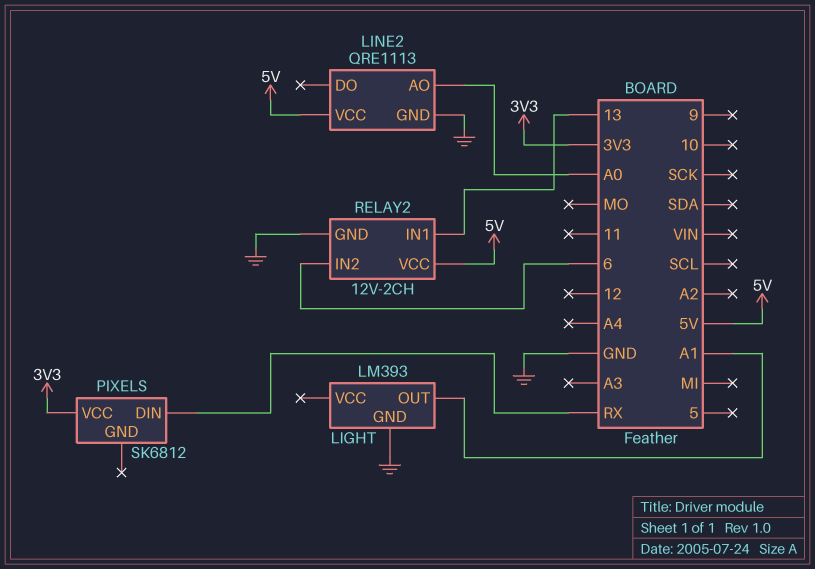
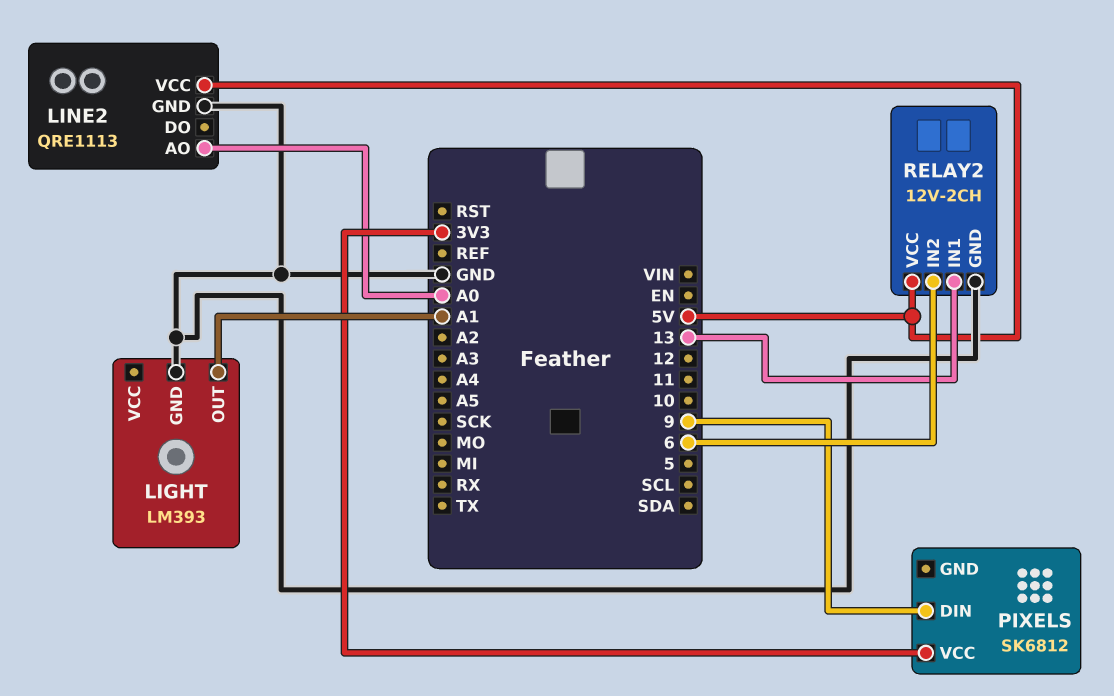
PIXELS pin DIN: RX -> 9

